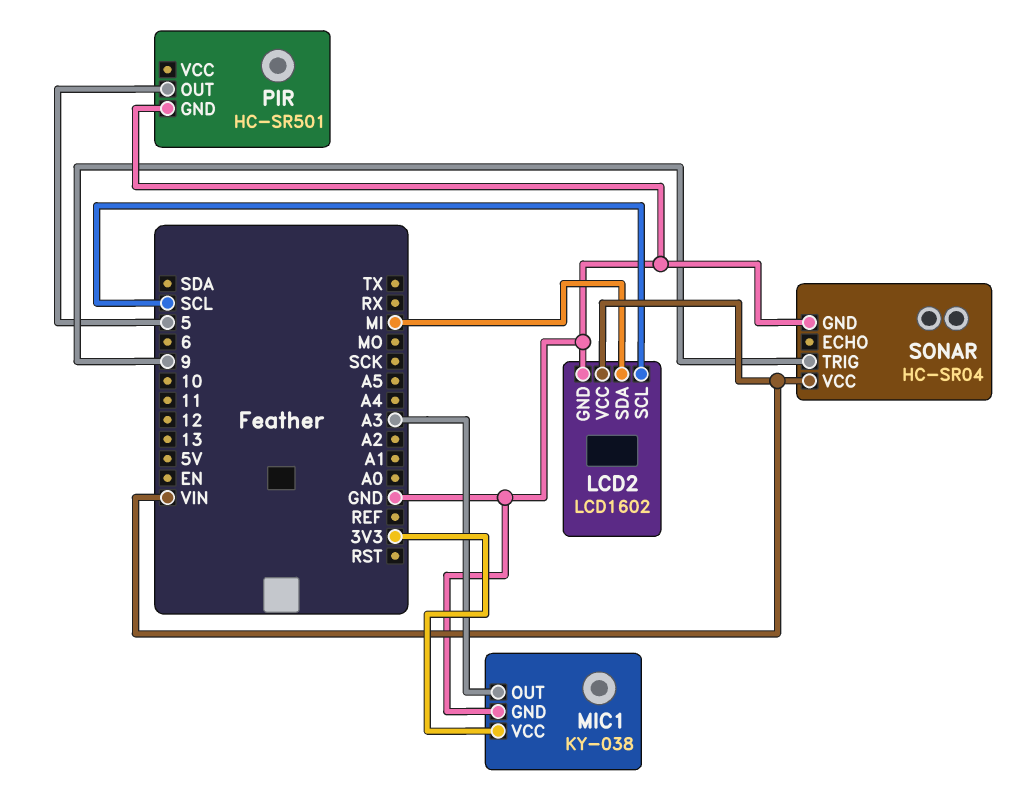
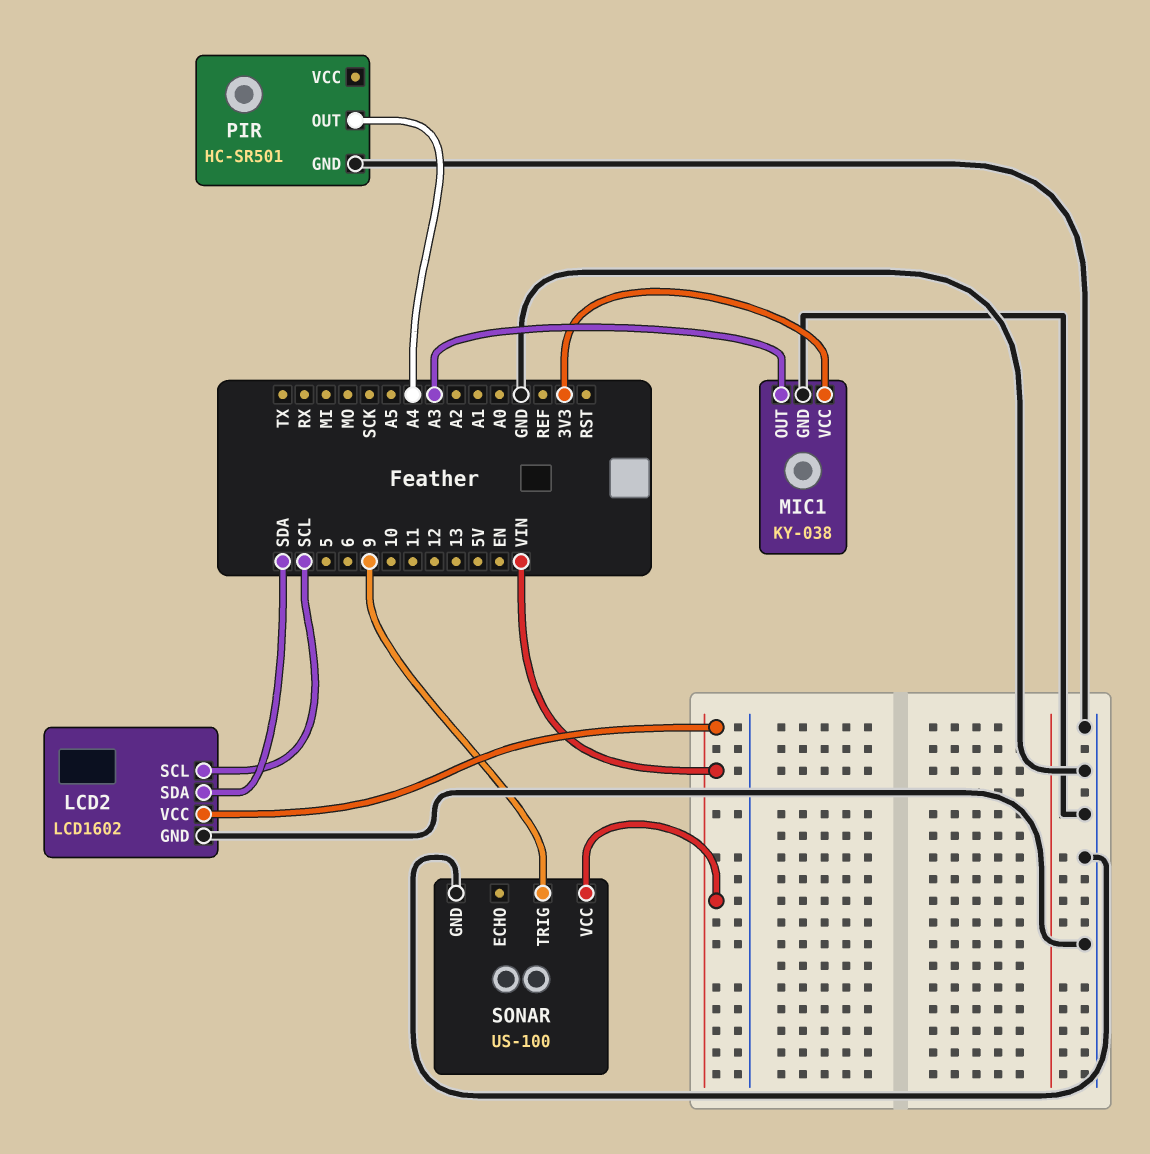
LCD2 pin SDA: MI -> SDA
PIR pin OUT: 5 -> A4
SONAR: HC-SR04 -> US-100

